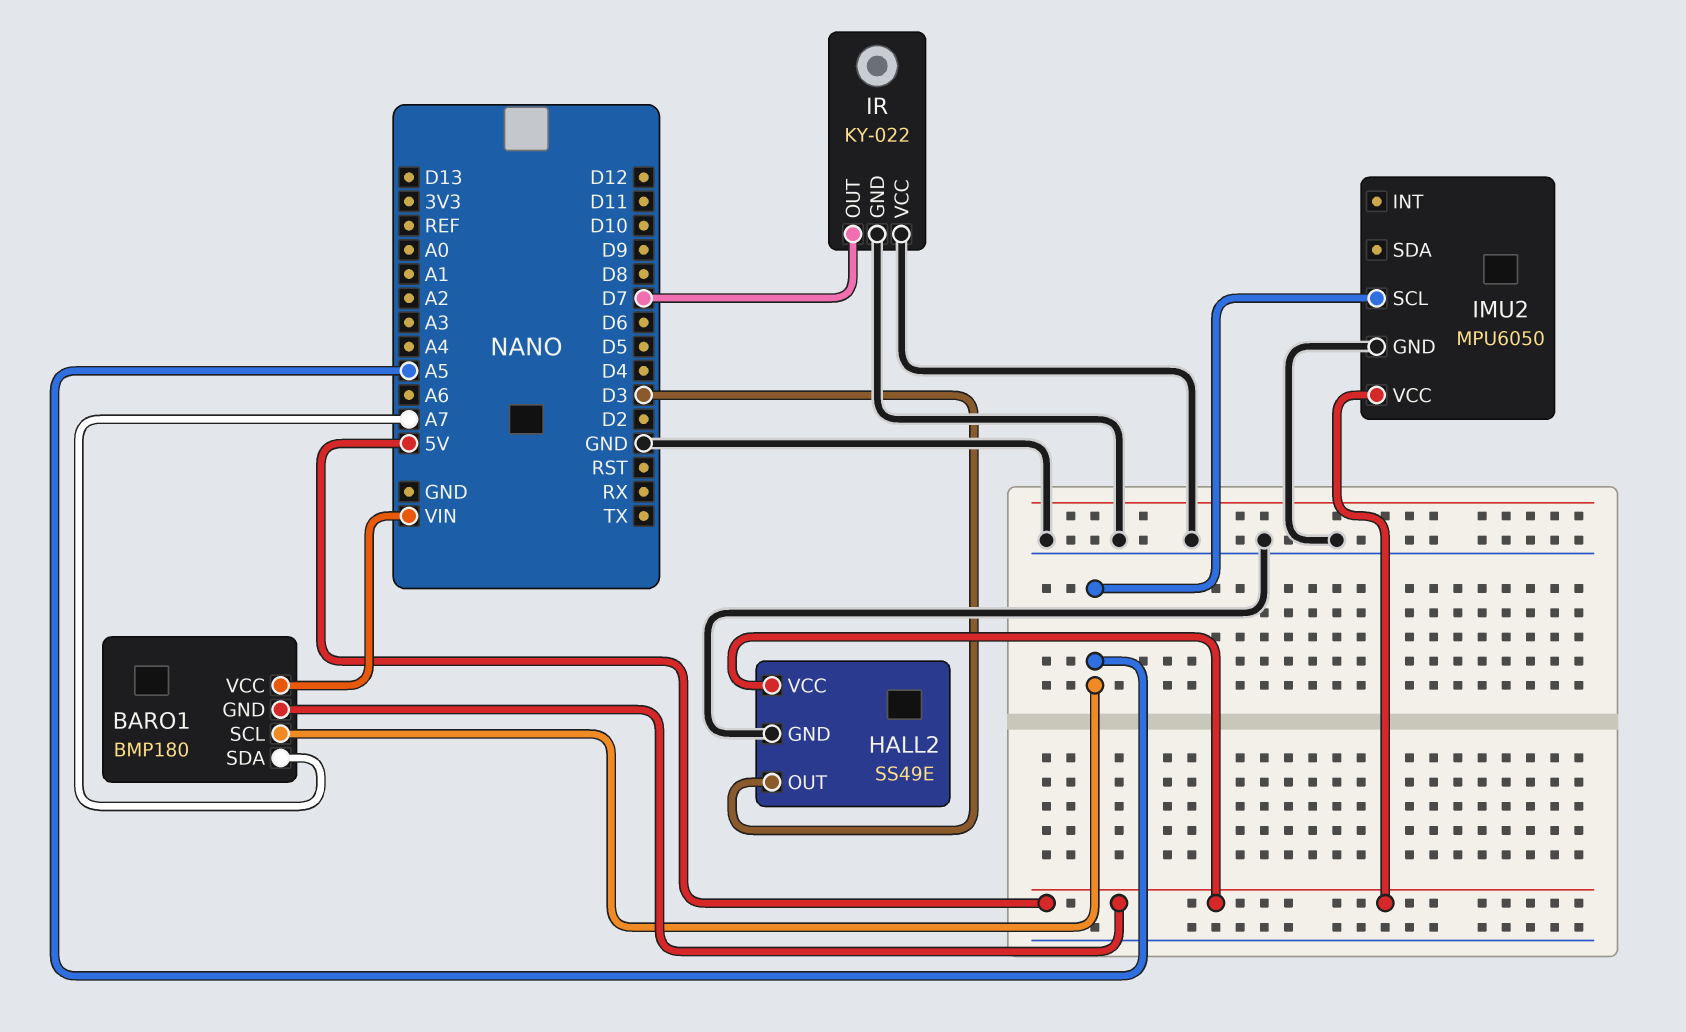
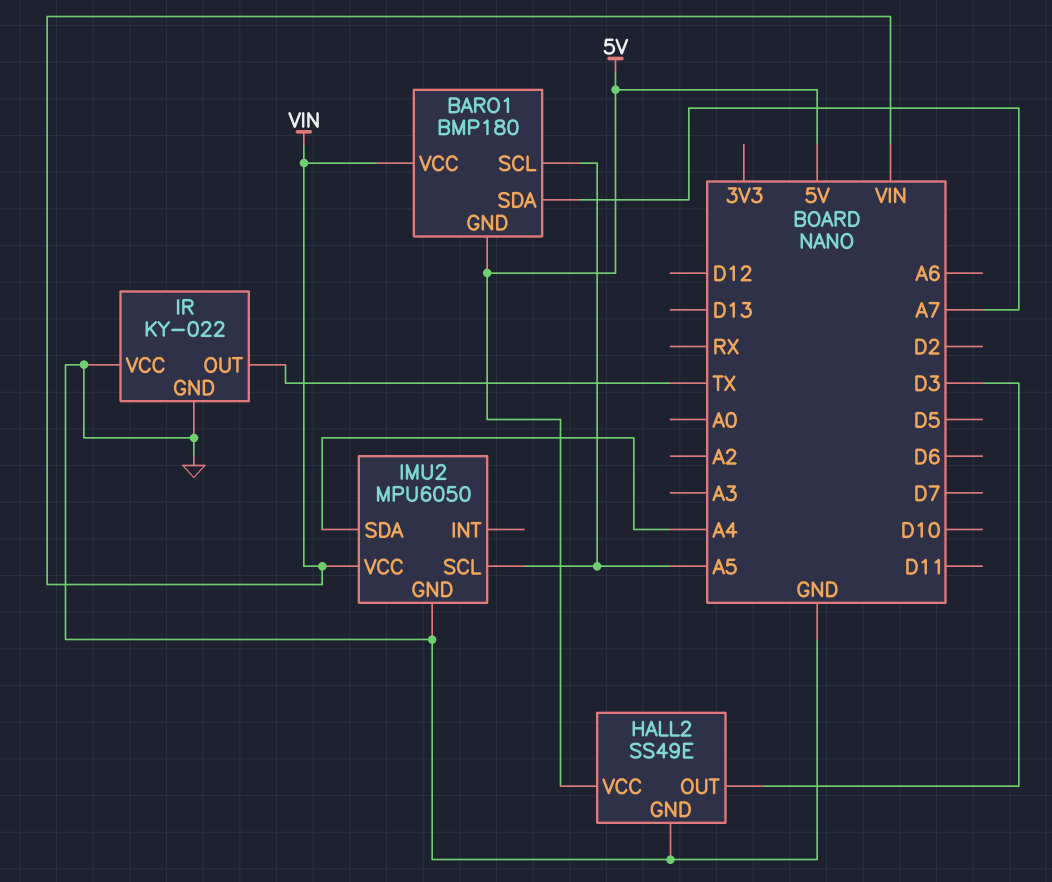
IMU2 pin SDA: none -> A4
IMU2 pin VCC: 5V -> VIN
IR pin OUT: D7 -> TX

